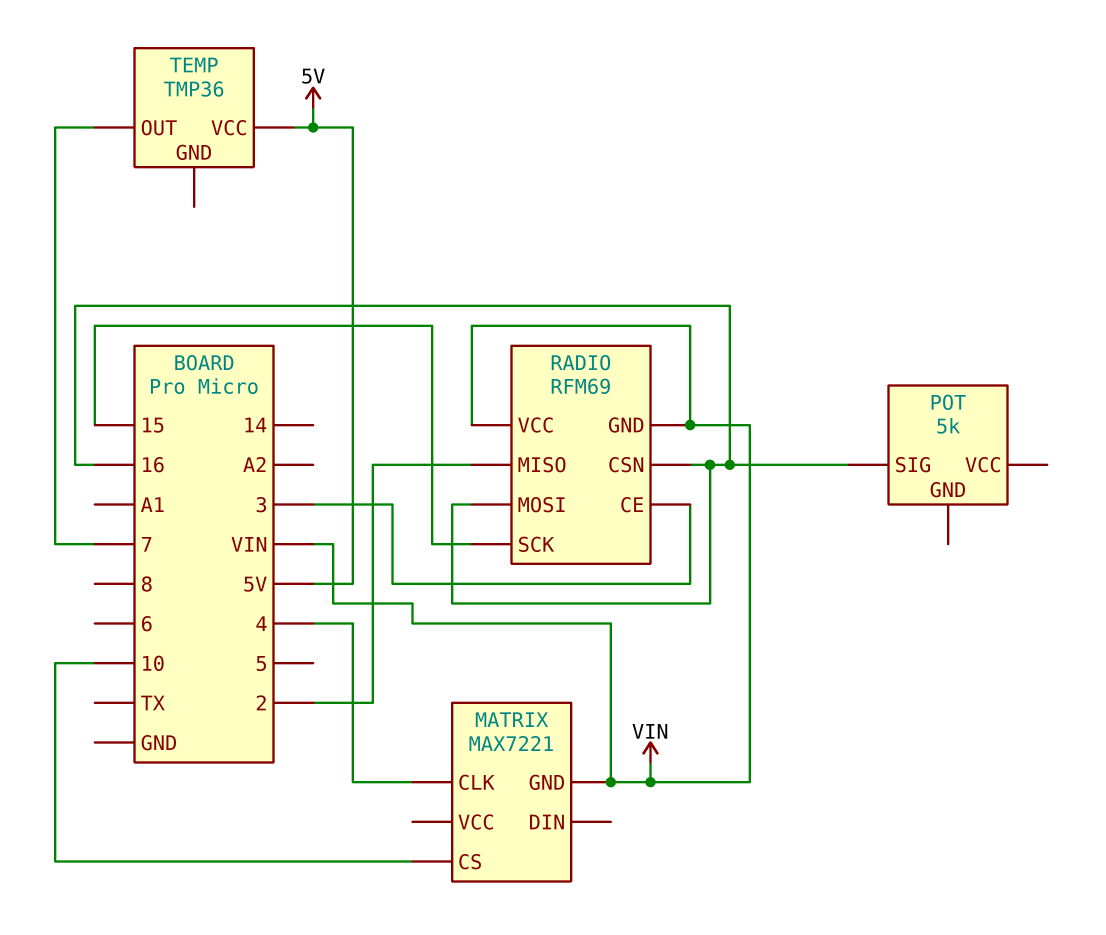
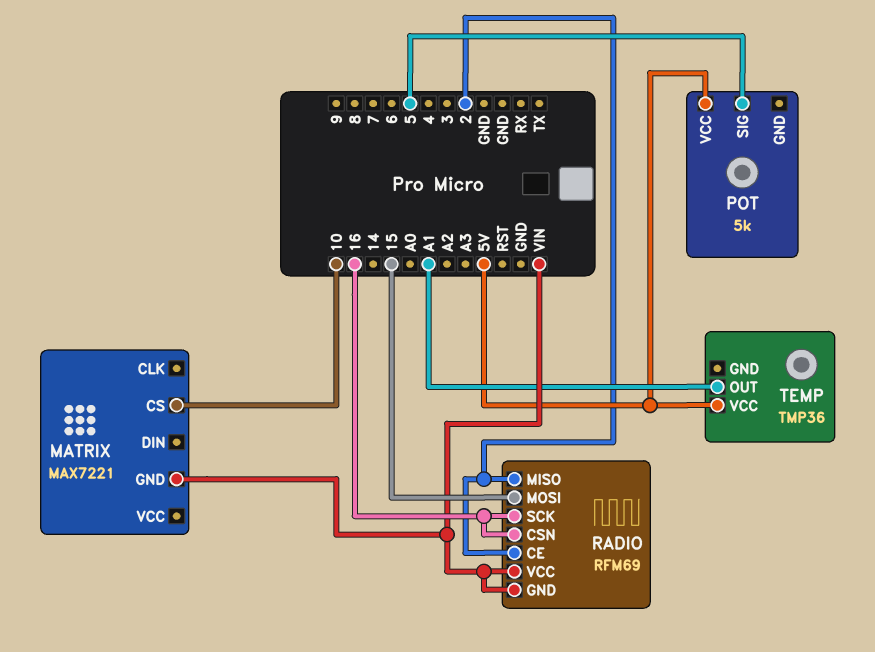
MATRIX pin CLK: 4 -> none
POT pin SIG: 16 -> 5
POT pin VCC: none -> 5V
RADIO pin CE: 3 -> 2
RADIO pin MOSI: 16 -> 15
RADIO pin SCK: 15 -> 16
TEMP pin OUT: 7 -> A1

